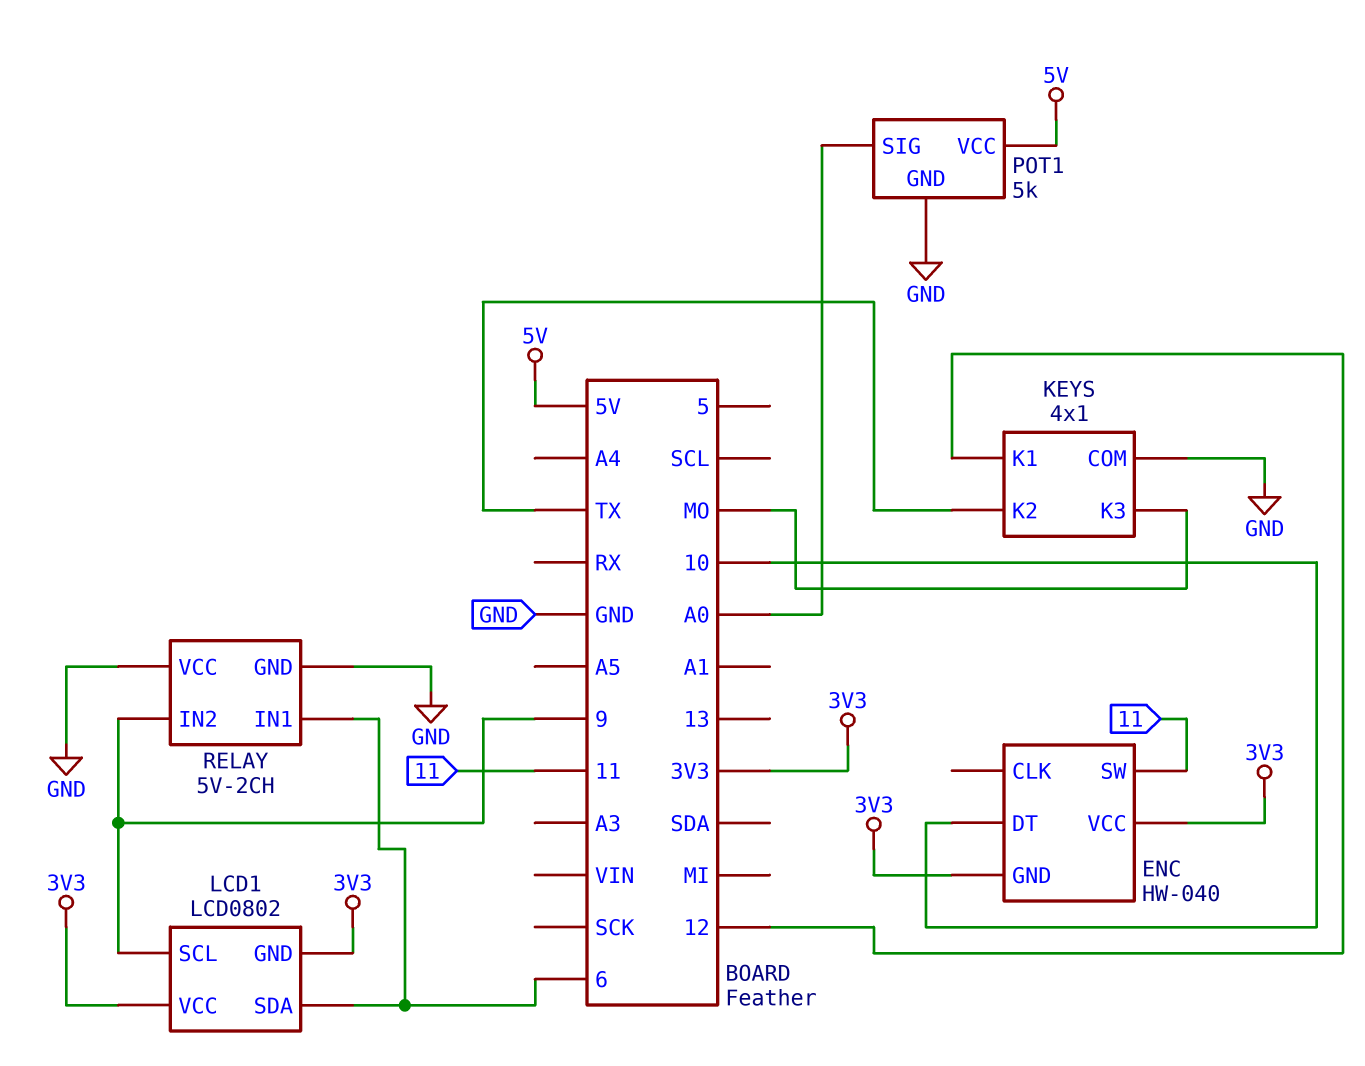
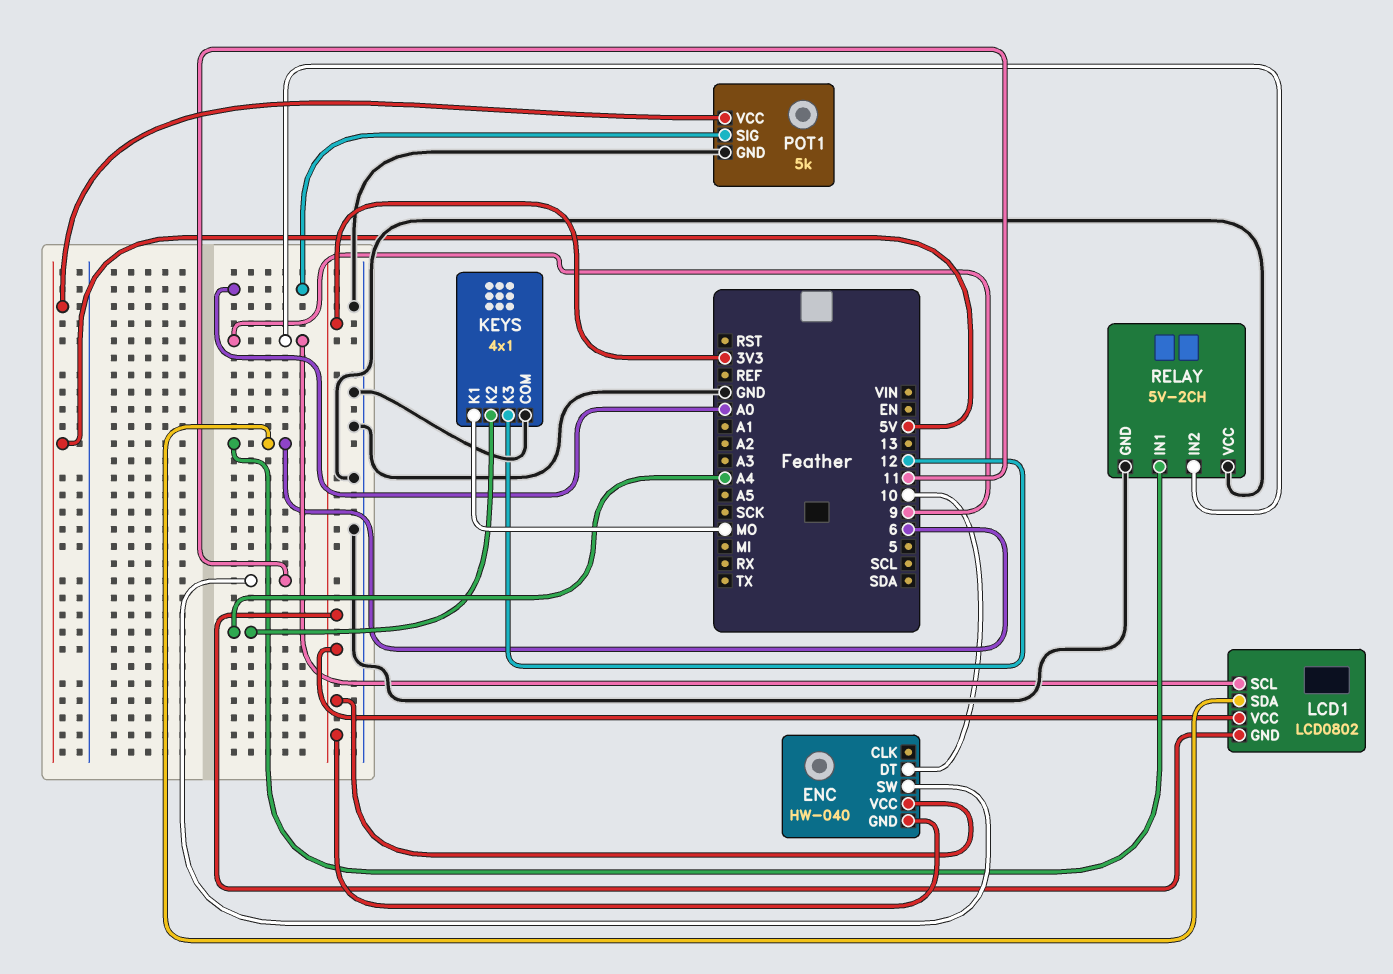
KEYS pin K1: 12 -> MO
KEYS pin K2: TX -> A4
KEYS pin K3: MO -> 12

